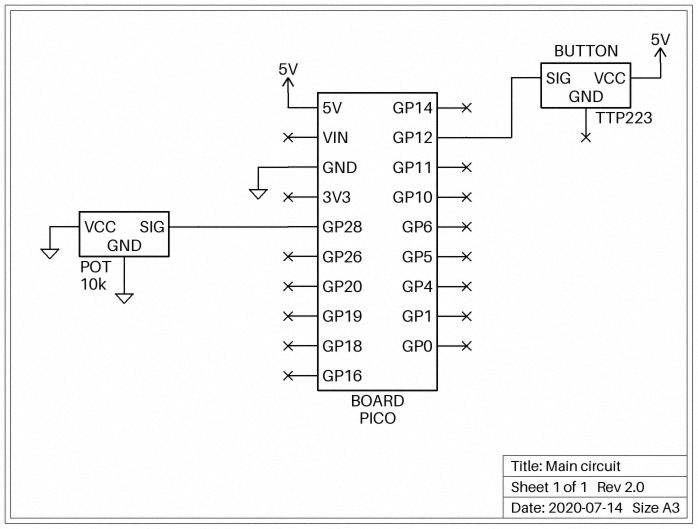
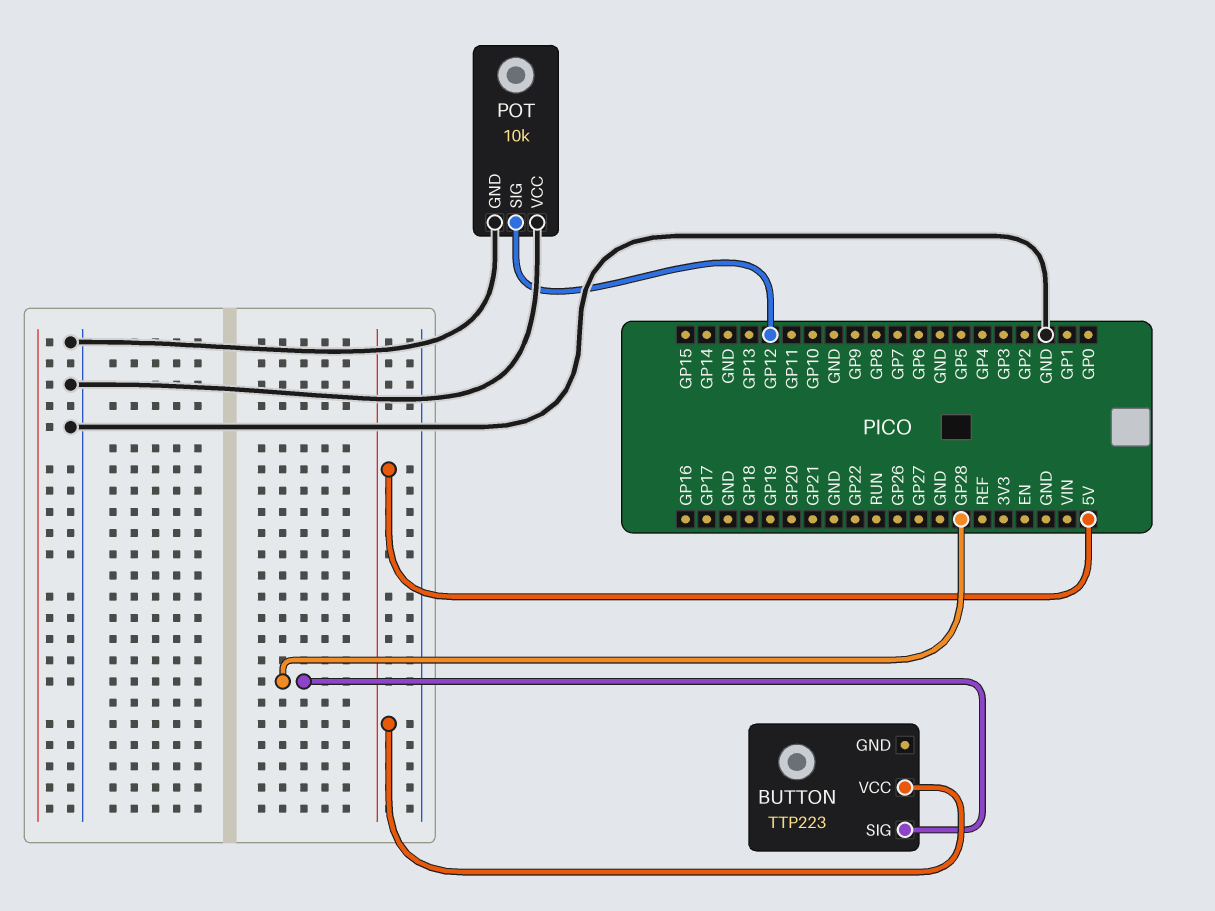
BUTTON pin SIG: GP12 -> GP28
POT pin SIG: GP28 -> GP12

